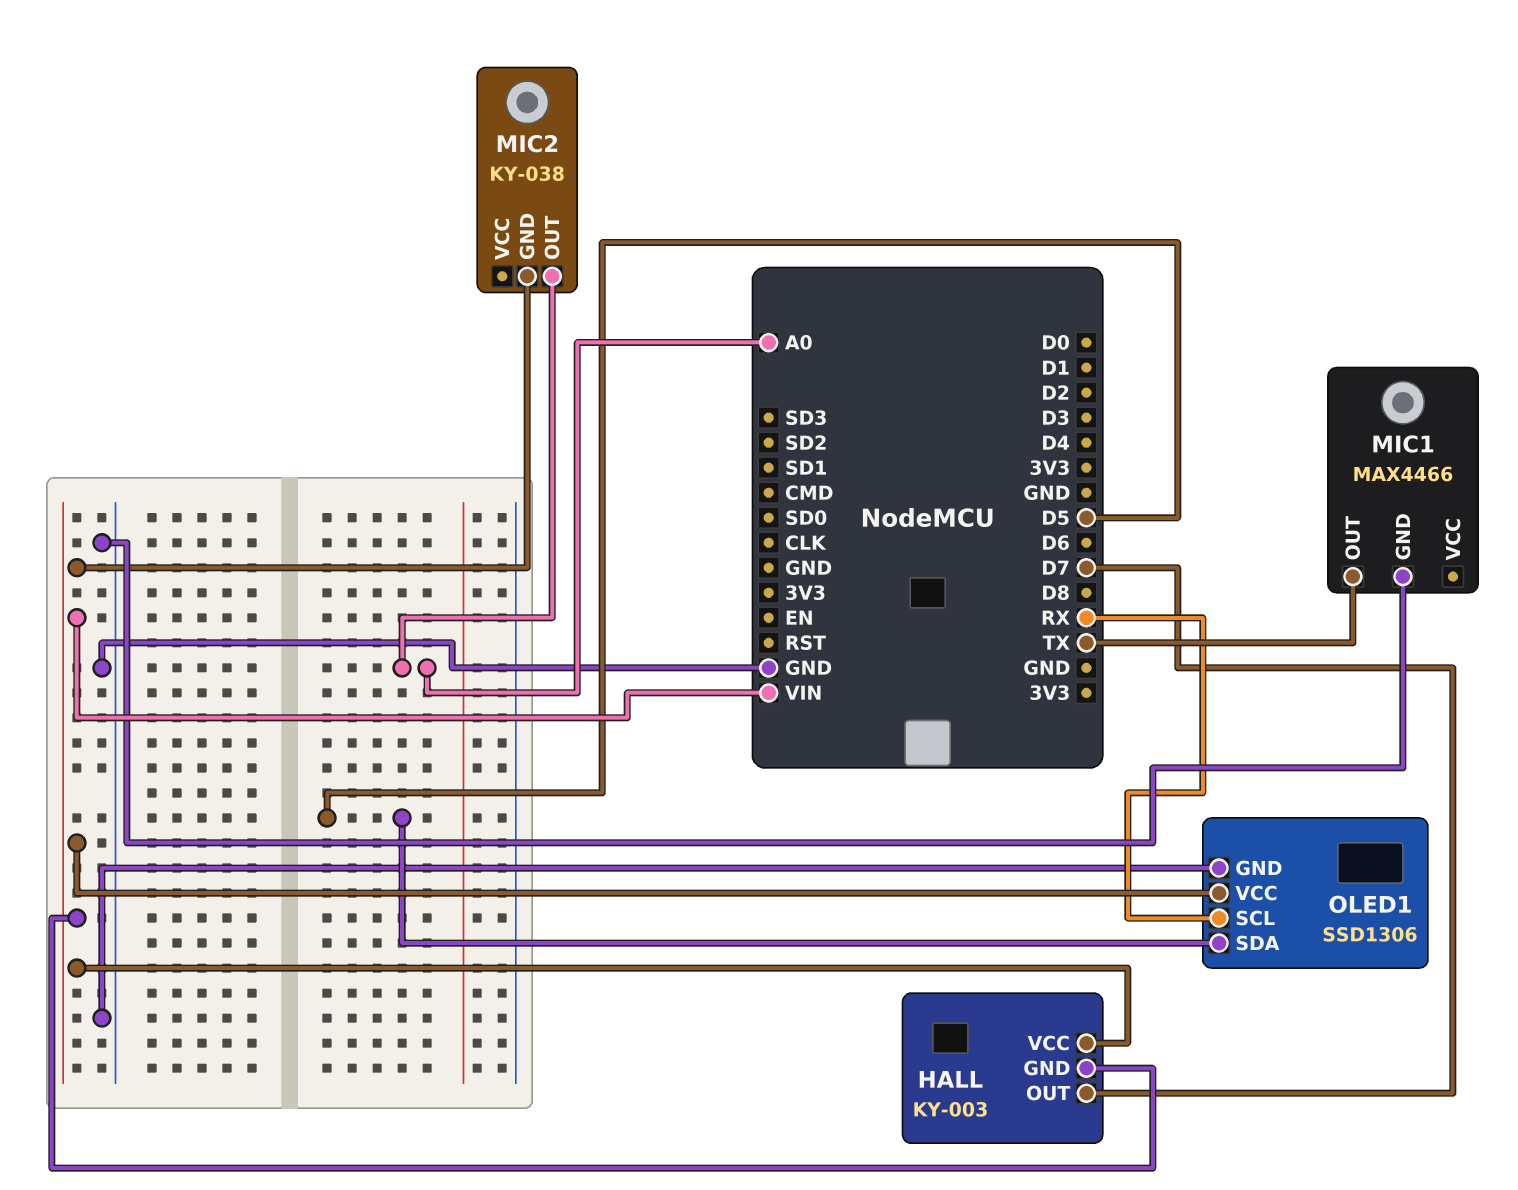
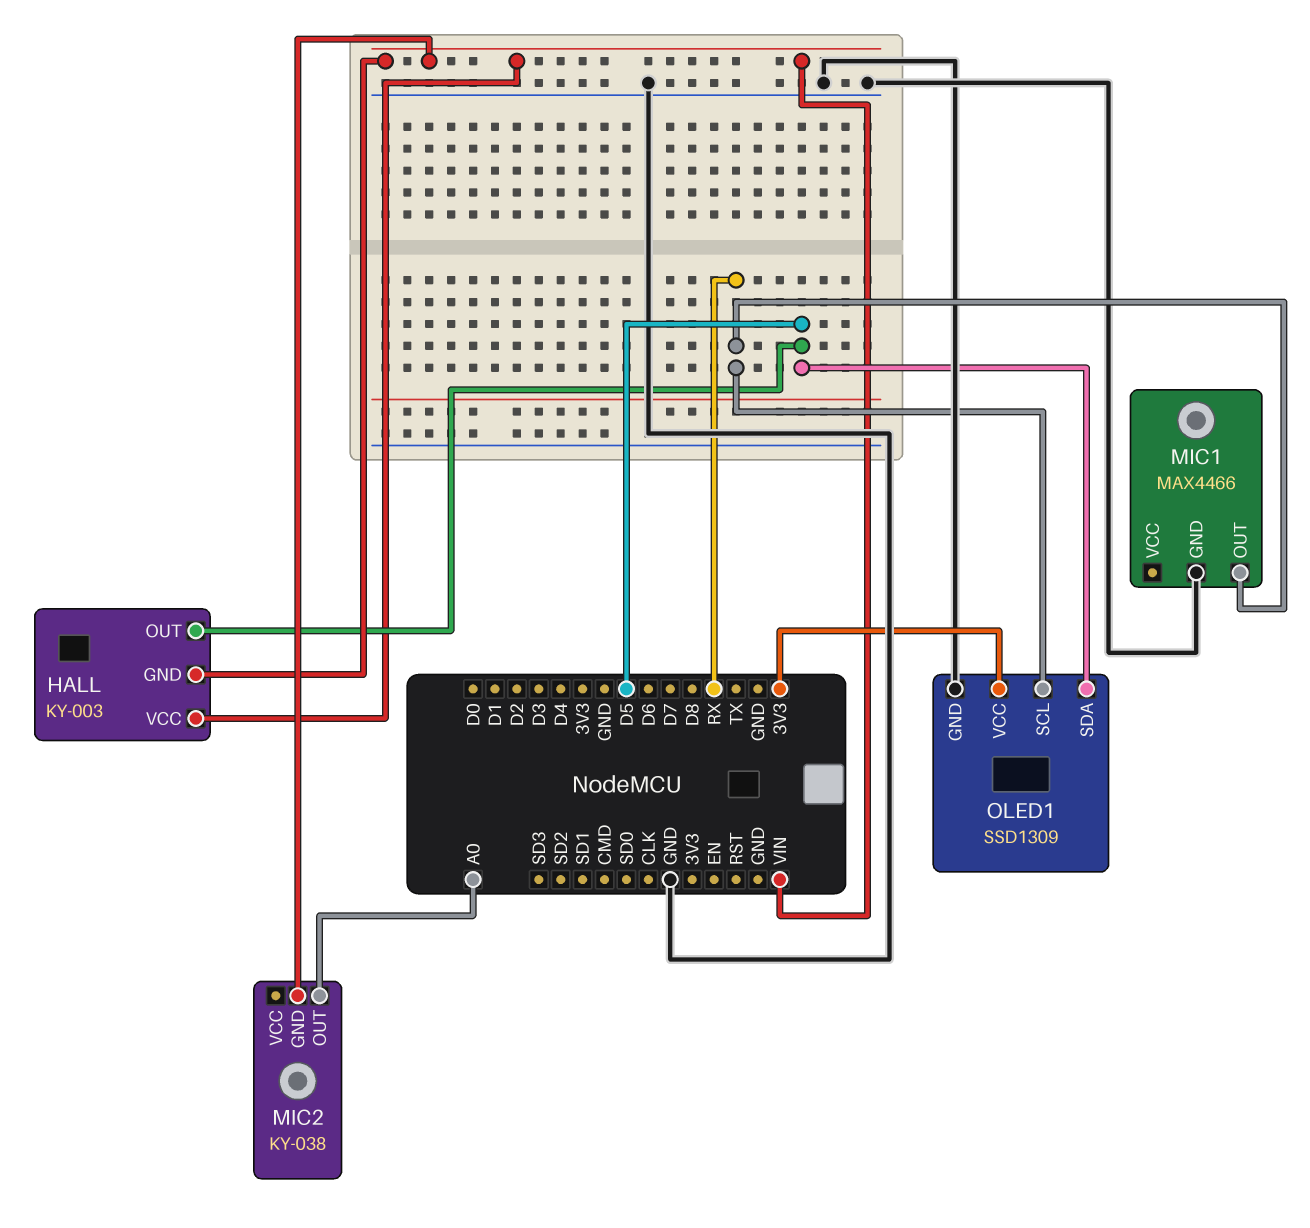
HALL pin OUT: D7 -> D5
MIC1 pin OUT: TX -> RX
OLED1: SSD1306 -> SSD1309
OLED1 pin VCC: VIN -> 3V3

